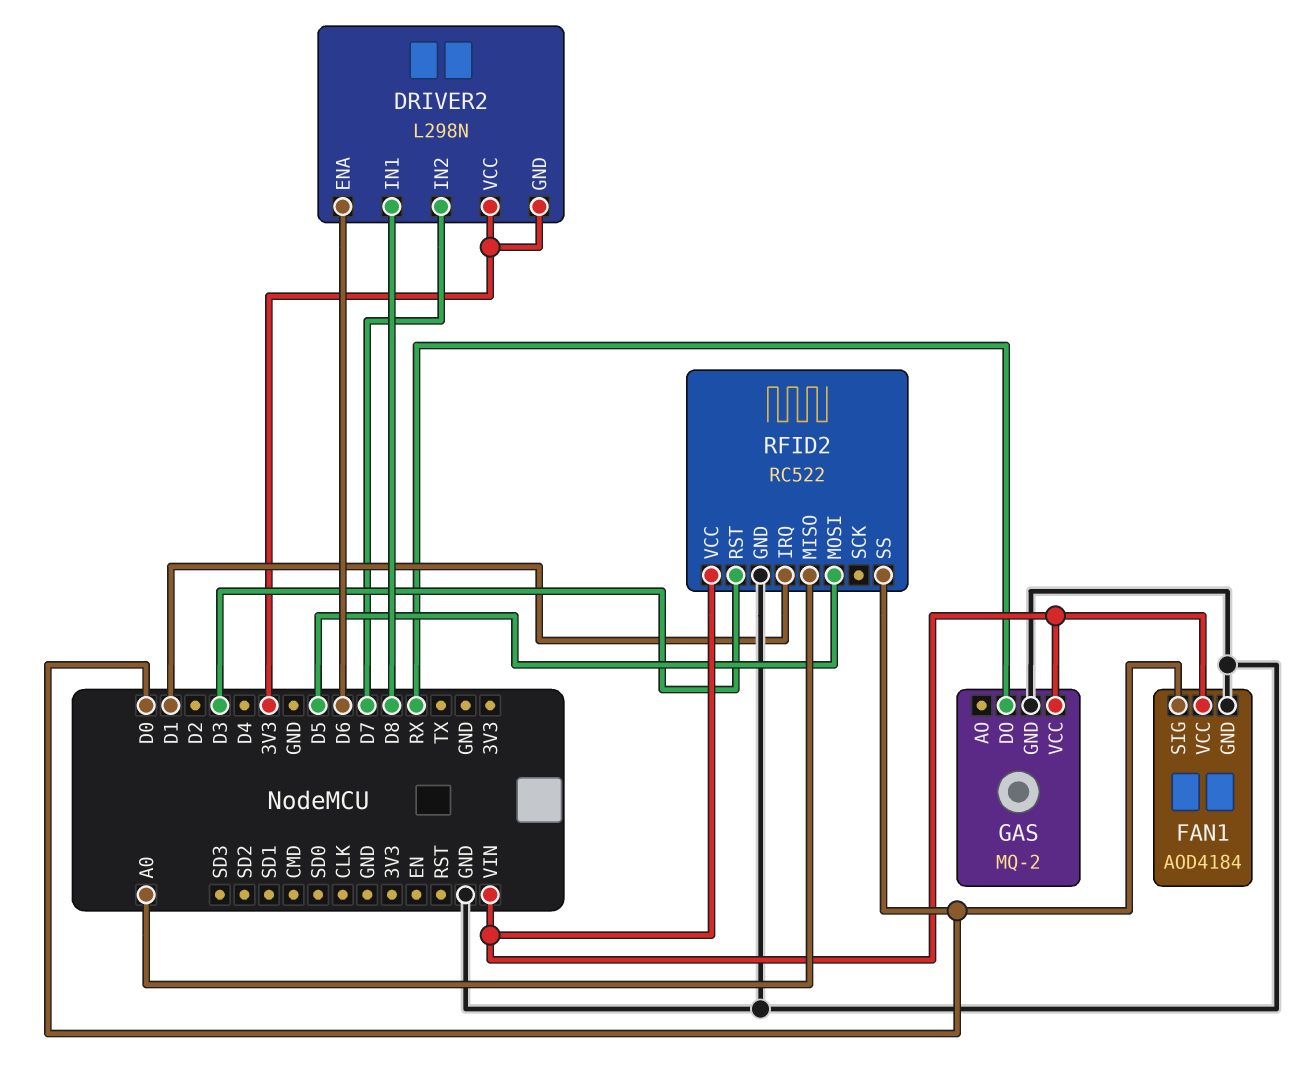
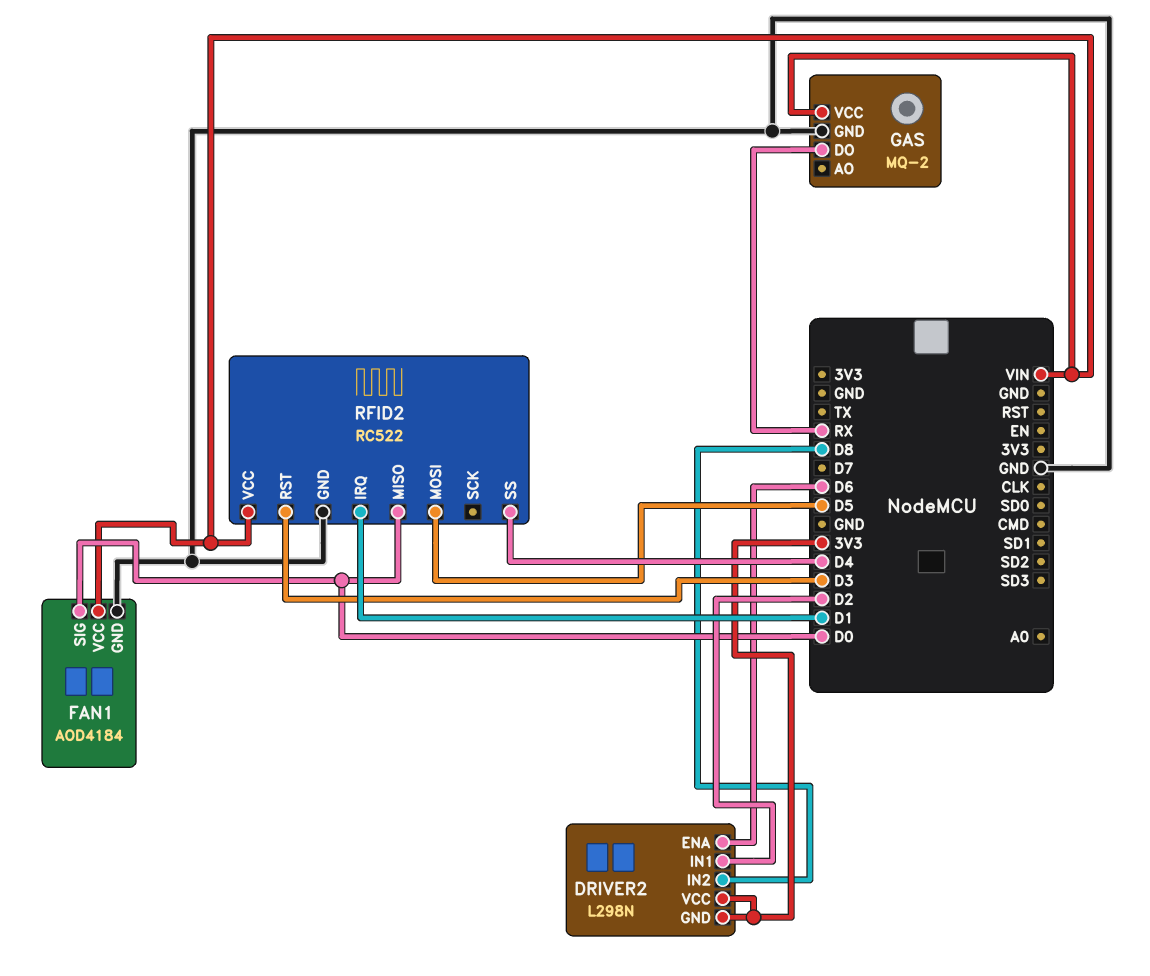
DRIVER2 pin IN1: D8 -> D2
DRIVER2 pin IN2: D7 -> D8
RFID2 pin MISO: A0 -> D0
RFID2 pin SS: D0 -> D4

